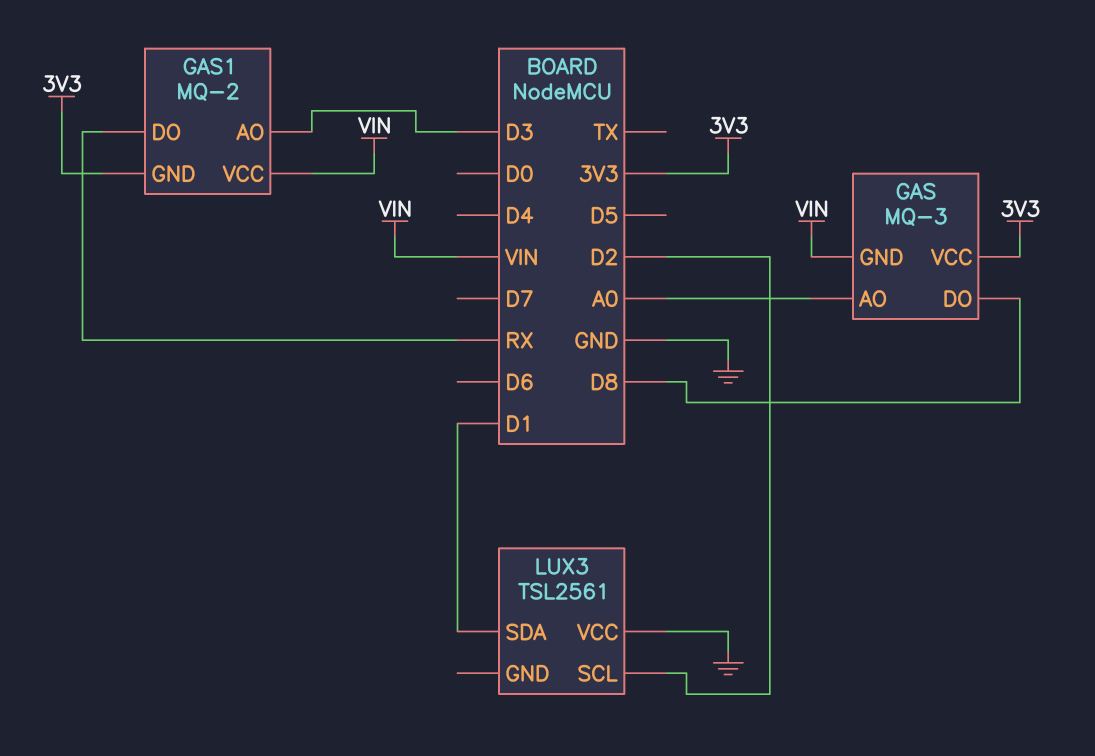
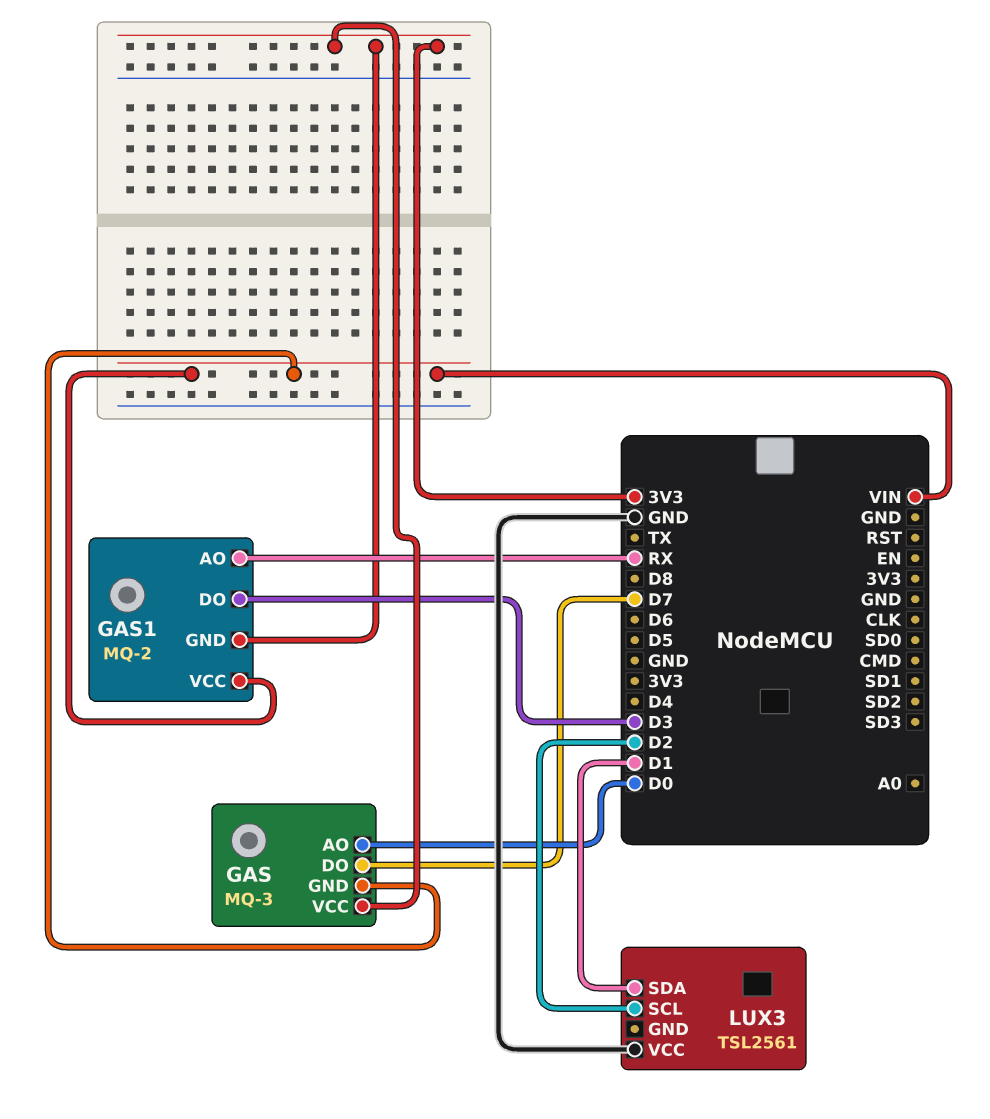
GAS pin AO: A0 -> D0
GAS pin DO: D8 -> D7
GAS1 pin AO: D3 -> RX
GAS1 pin DO: RX -> D3

